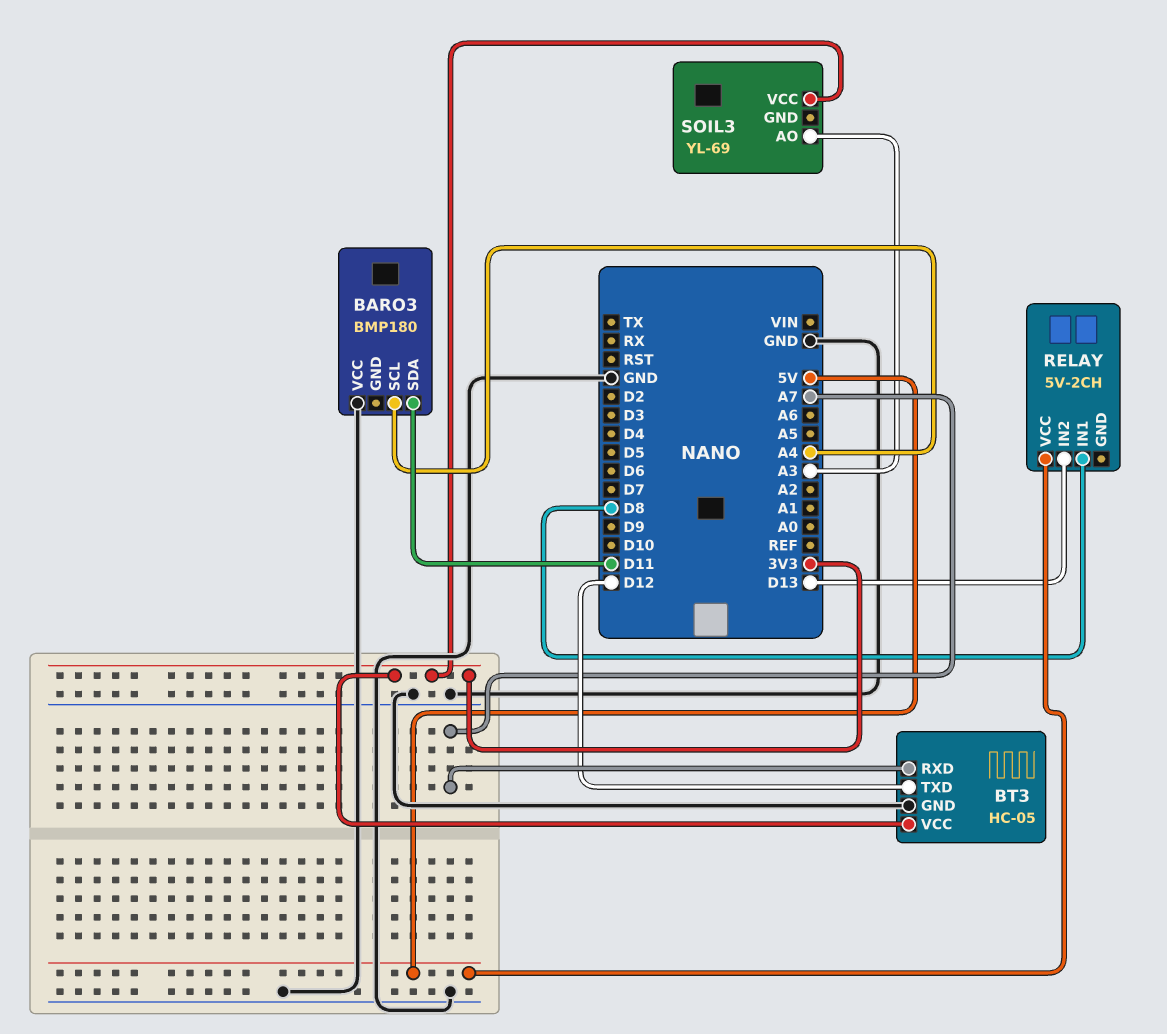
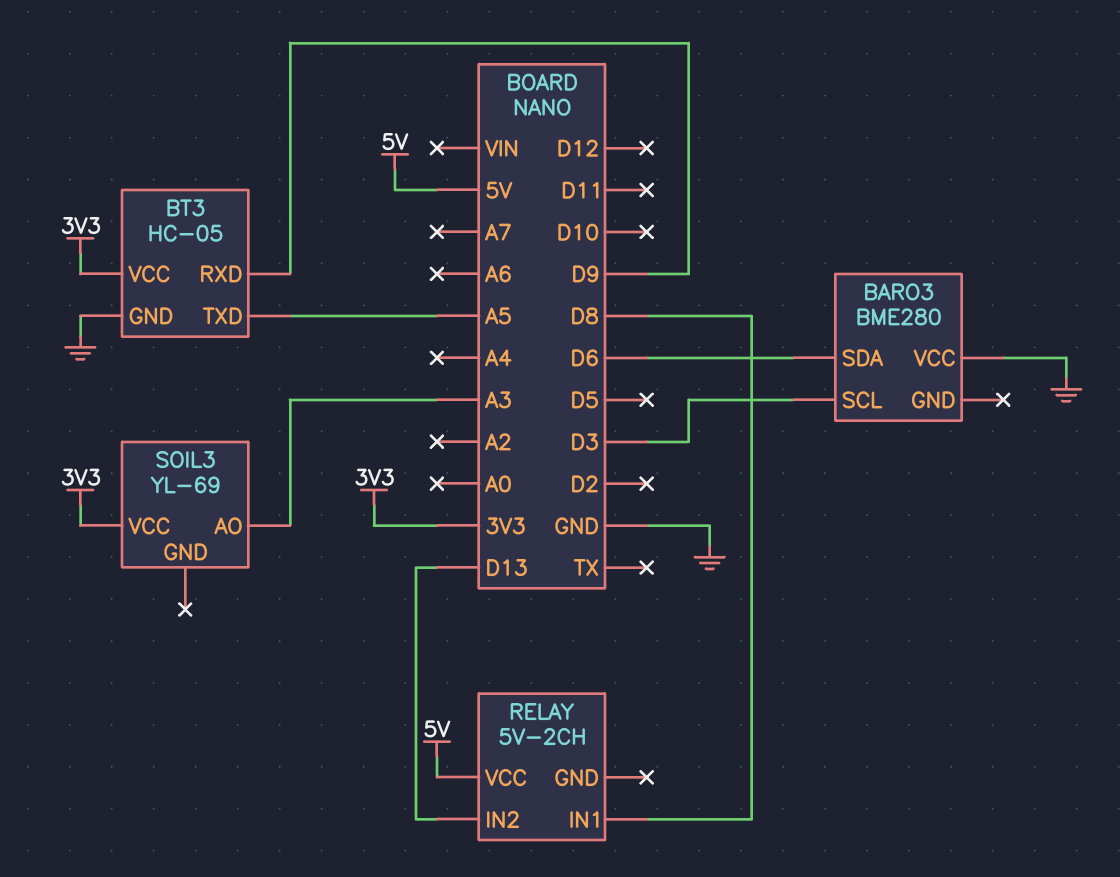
BARO3: BMP180 -> BME280
BARO3 pin SCL: A4 -> D3
BARO3 pin SDA: D11 -> D6
BT3 pin RXD: A7 -> D9
BT3 pin TXD: D12 -> A5

